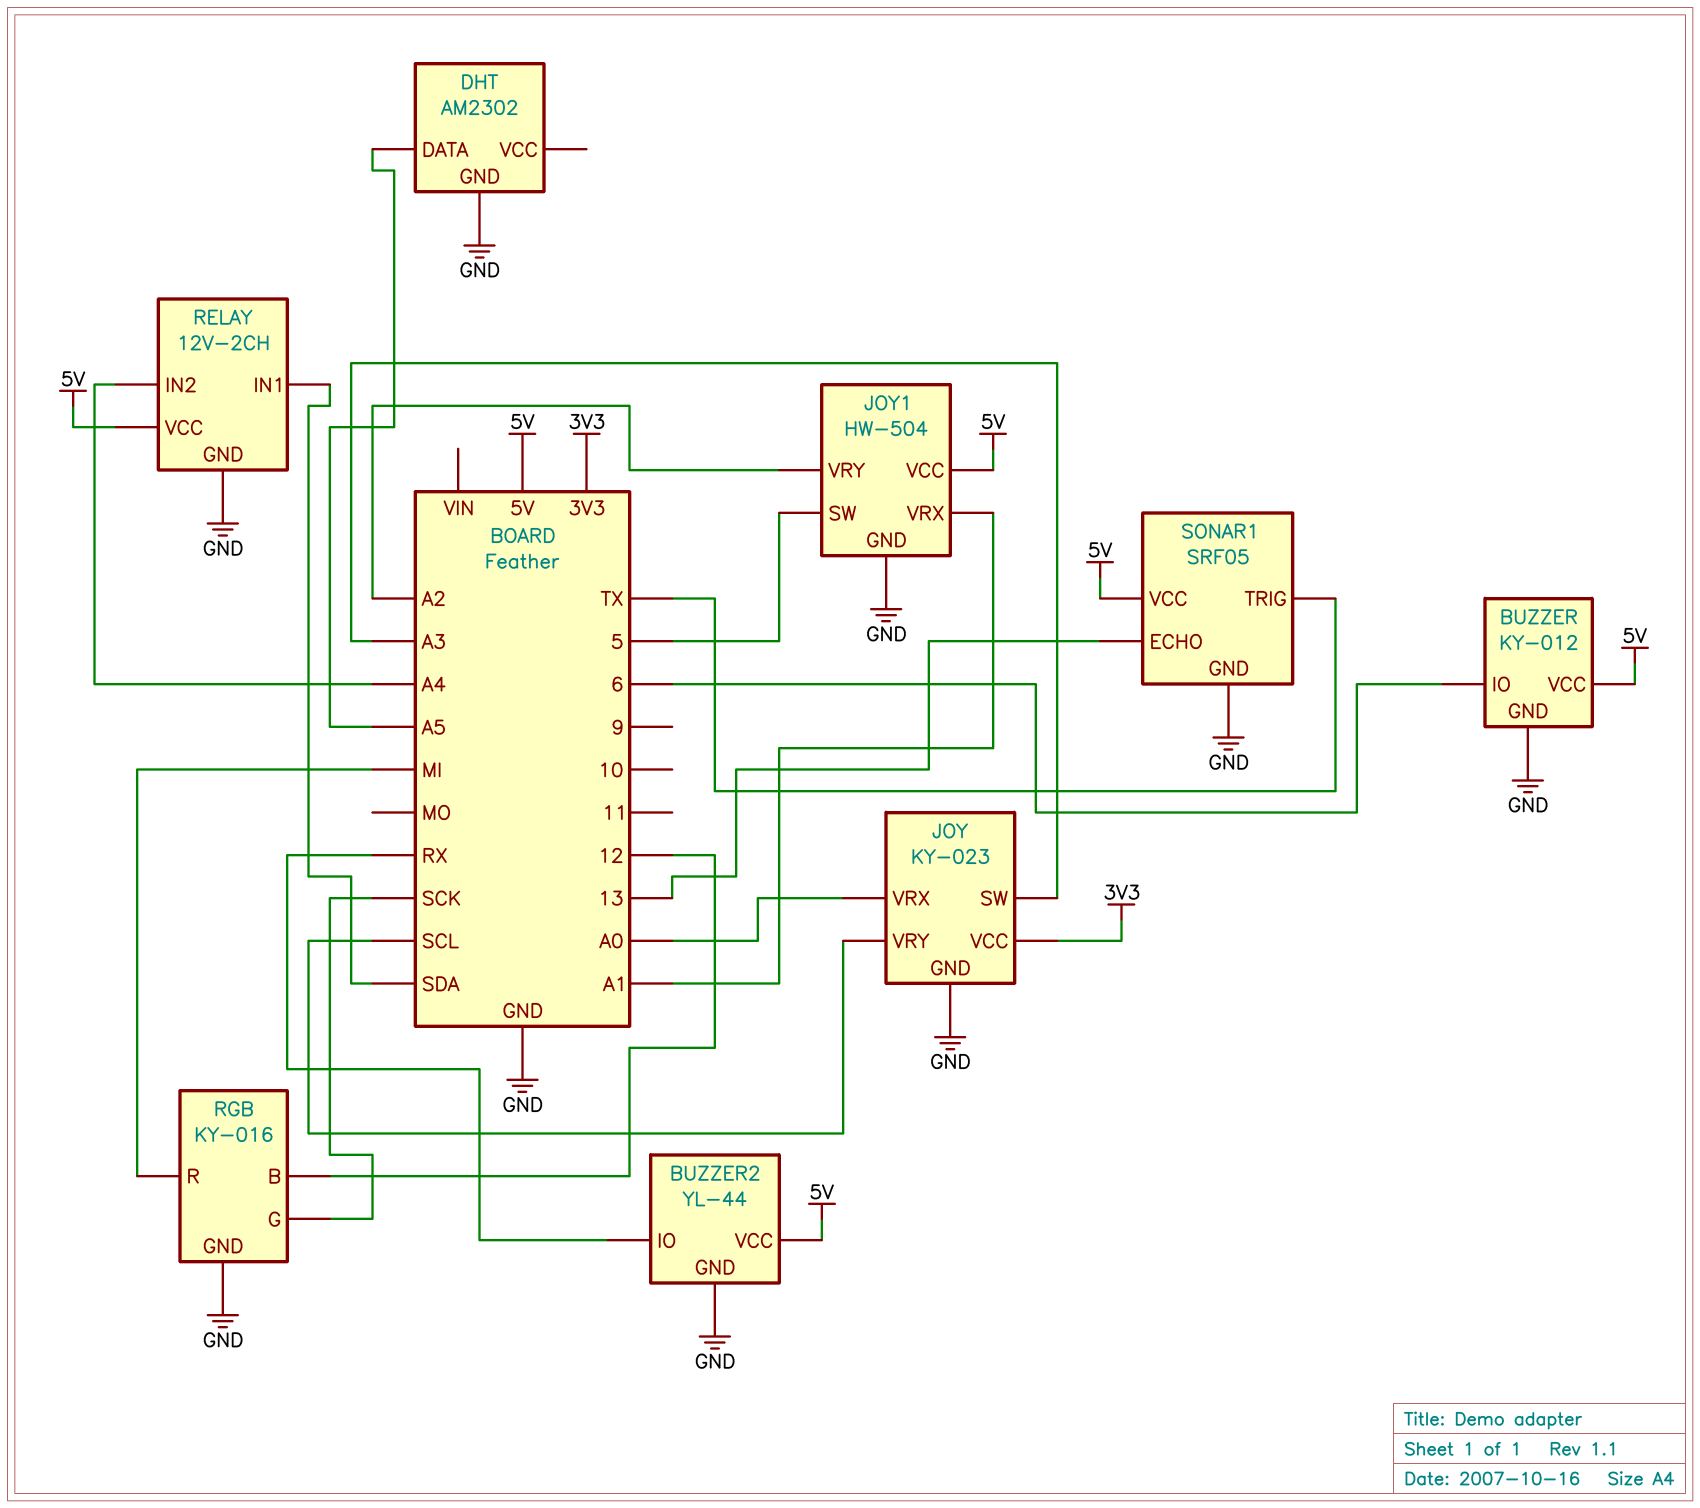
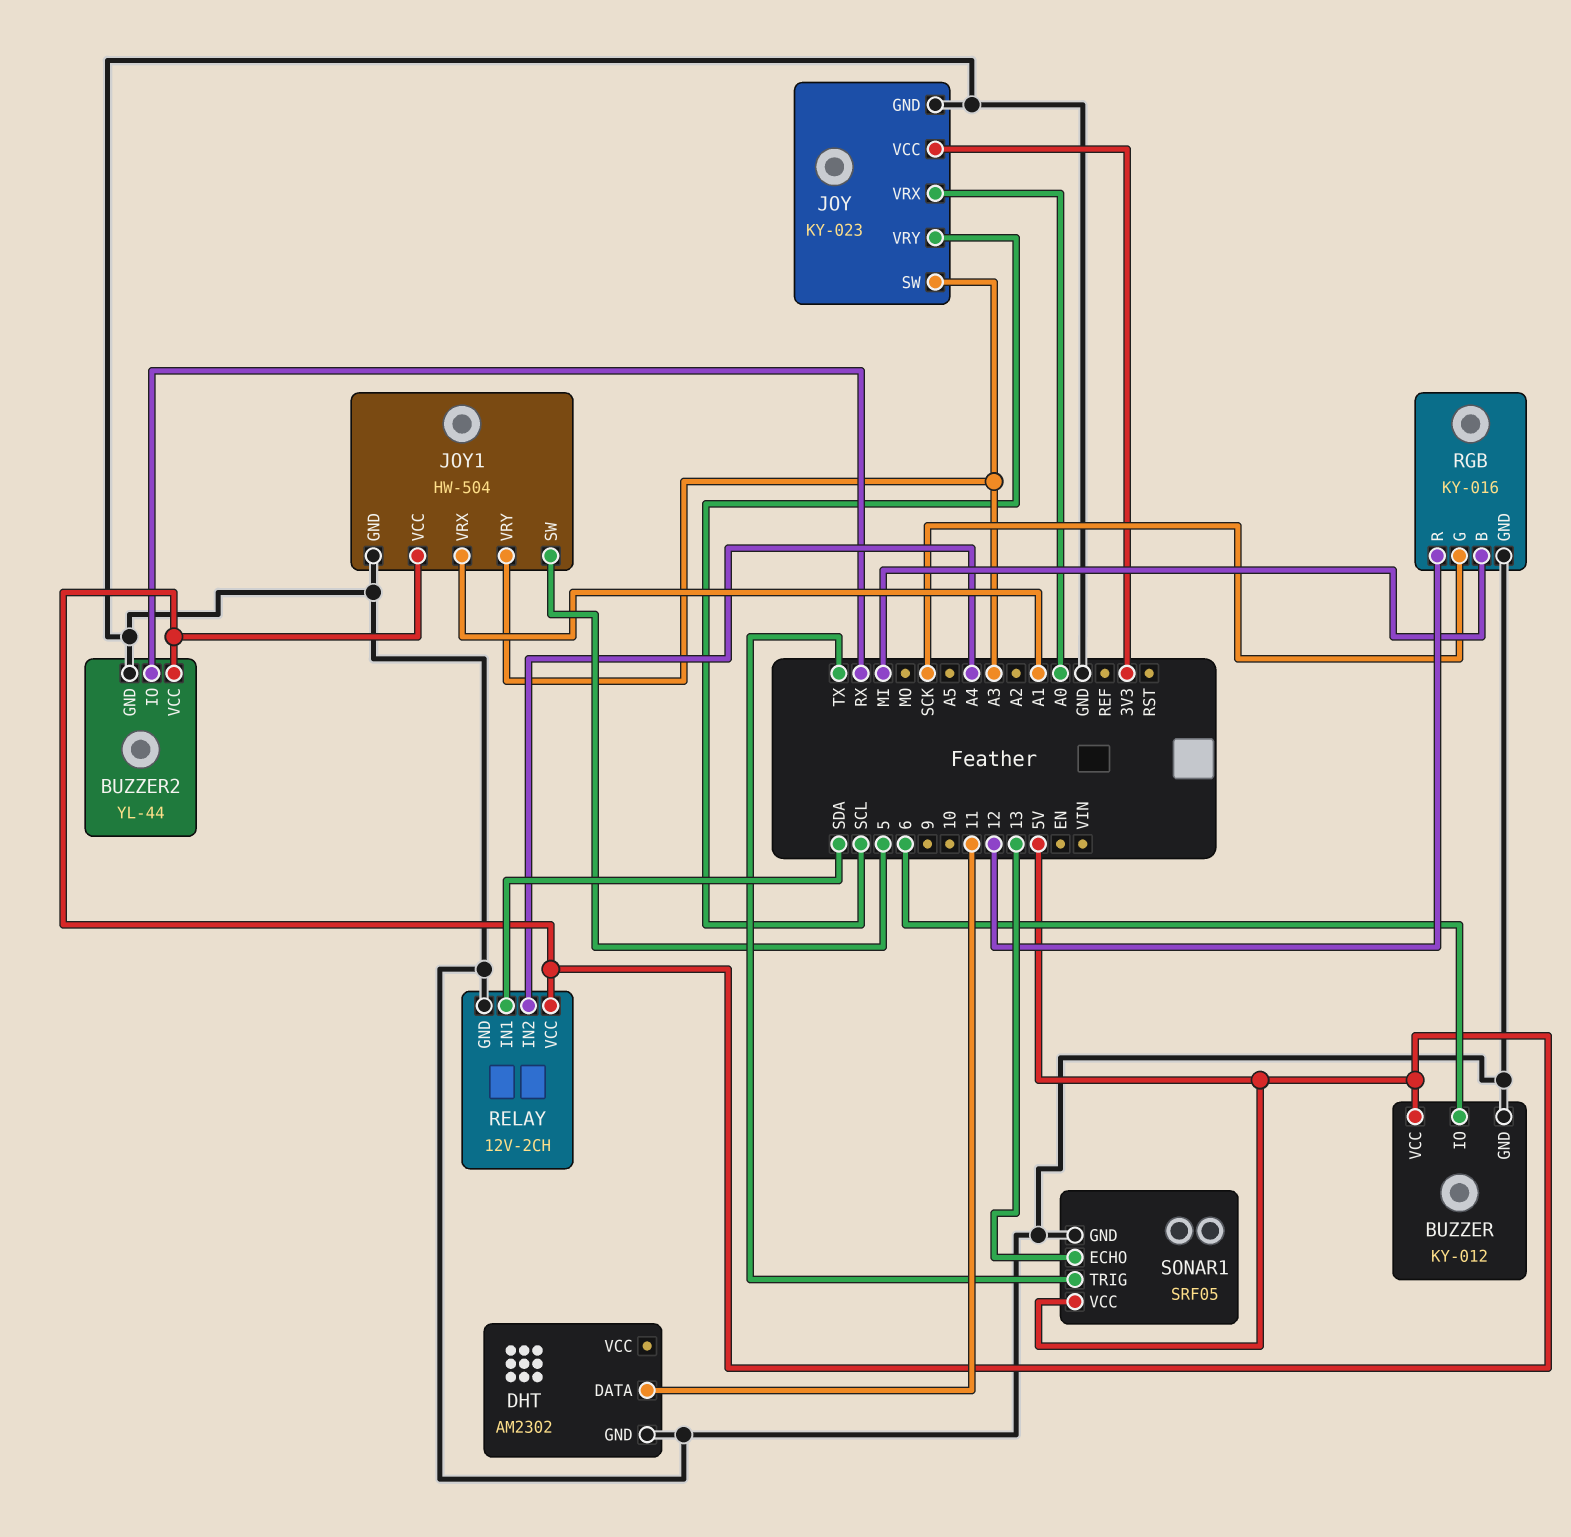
DHT pin DATA: A5 -> 11
JOY1 pin VRY: A2 -> A3
RGB pin B: 12 -> MI
RGB pin R: MI -> 12

